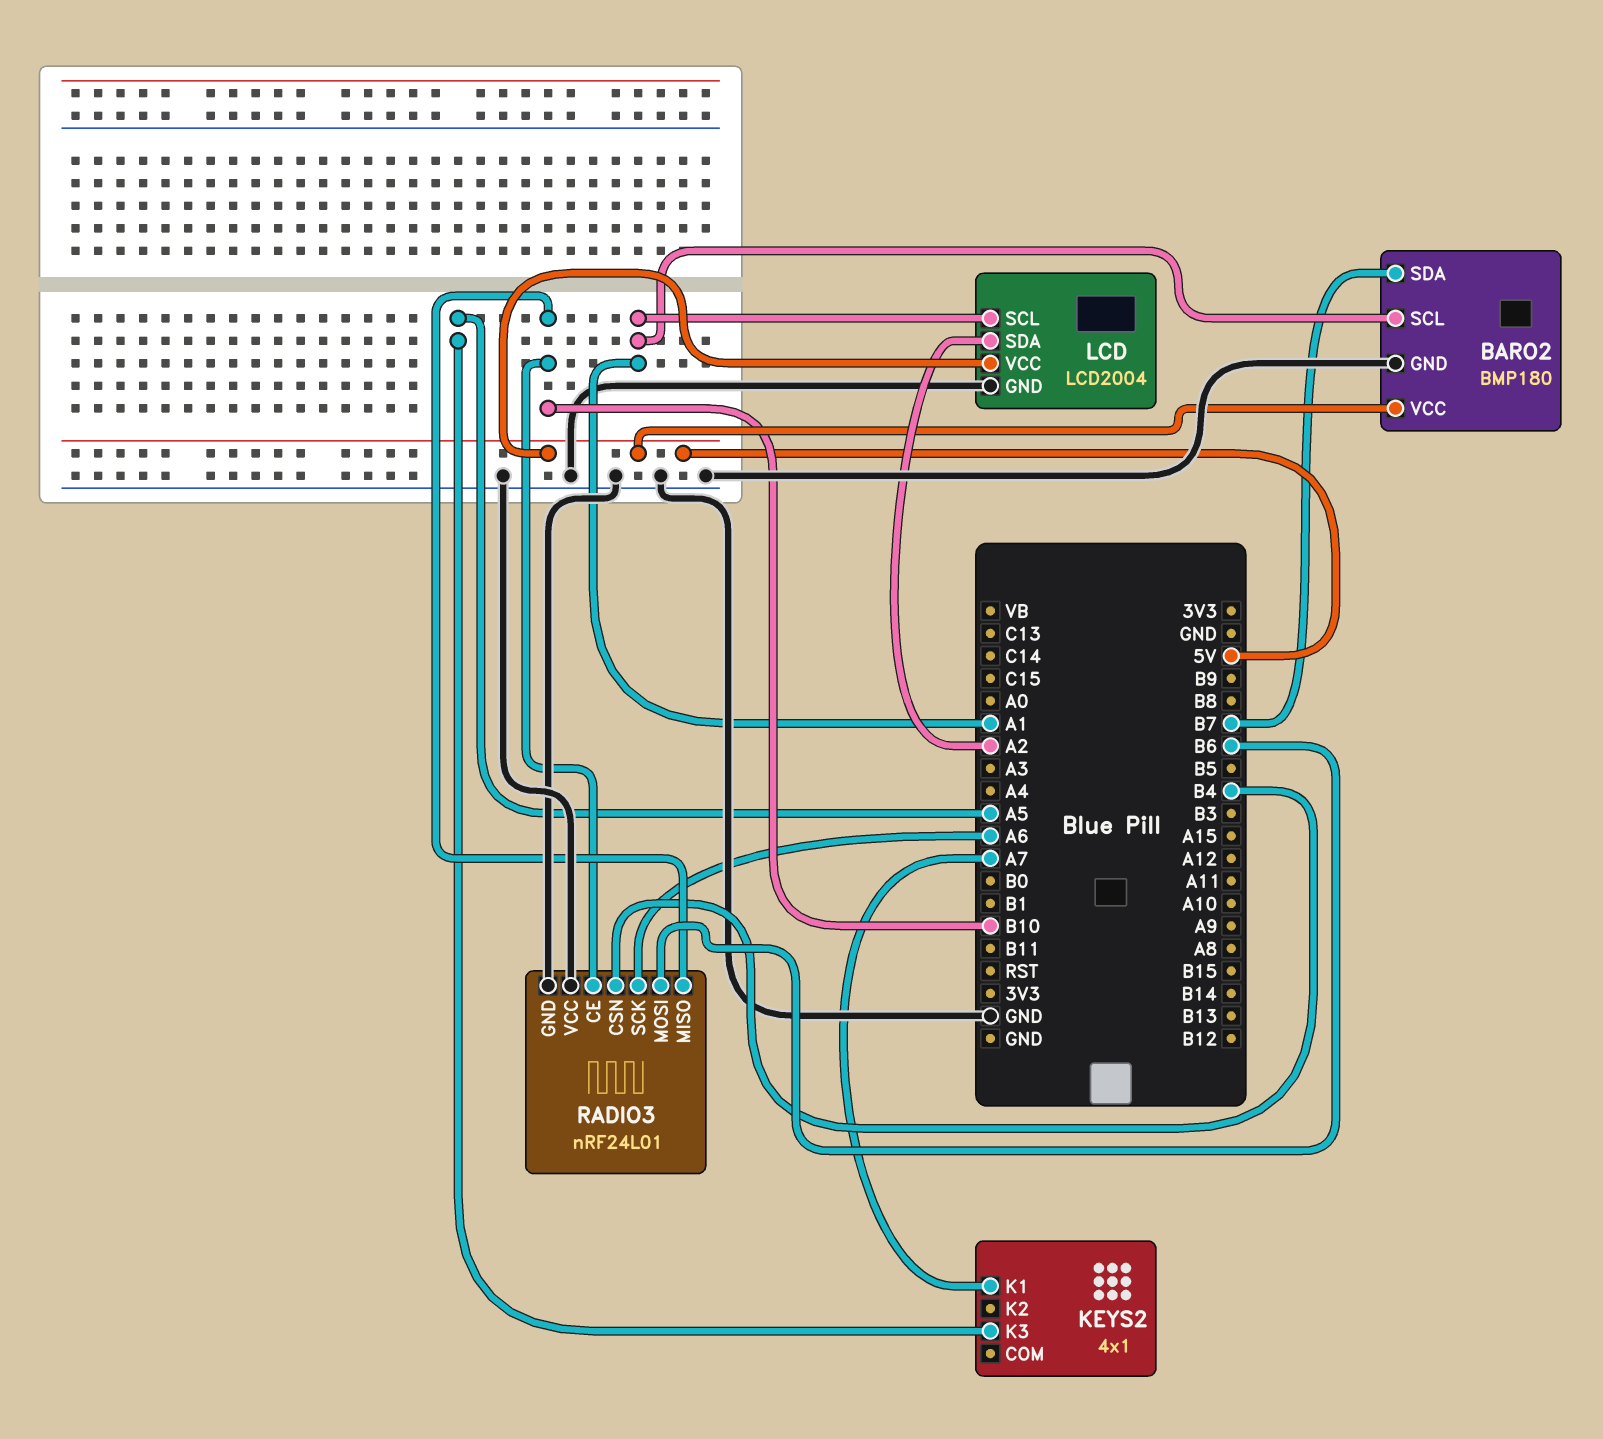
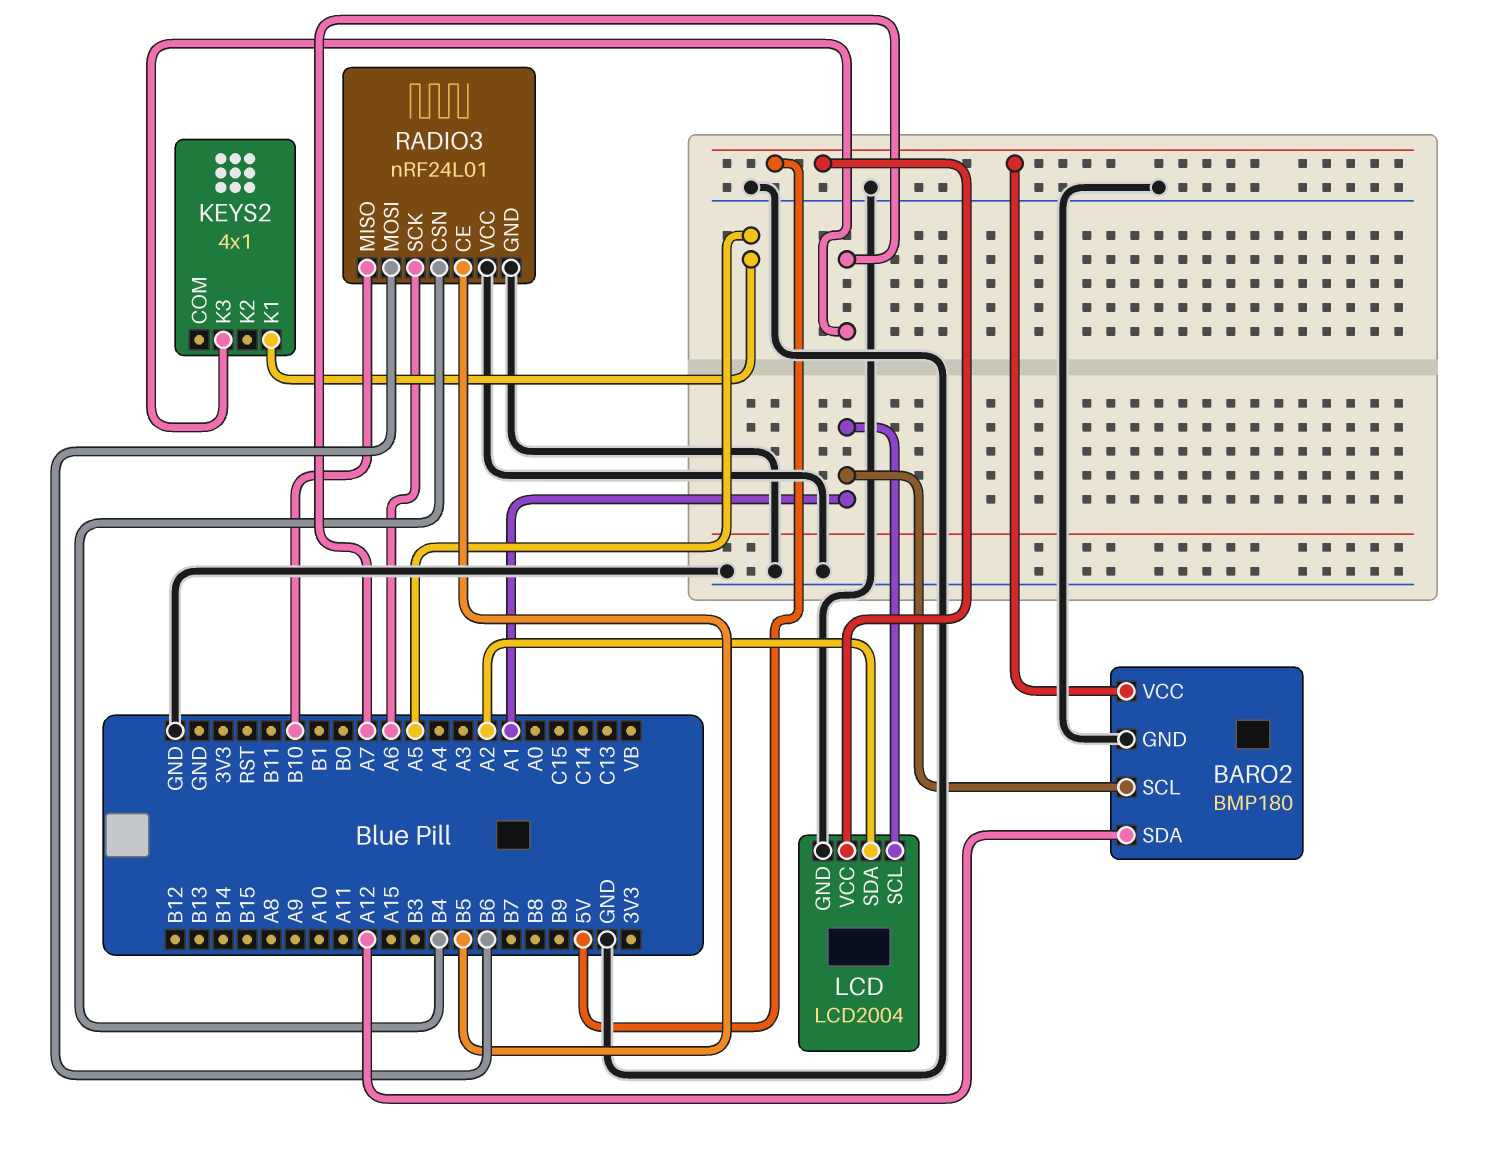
BARO2 pin SDA: B7 -> A12
KEYS2 pin K1: A7 -> A5
KEYS2 pin K3: A5 -> A7
RADIO3 pin CE: B10 -> B5

